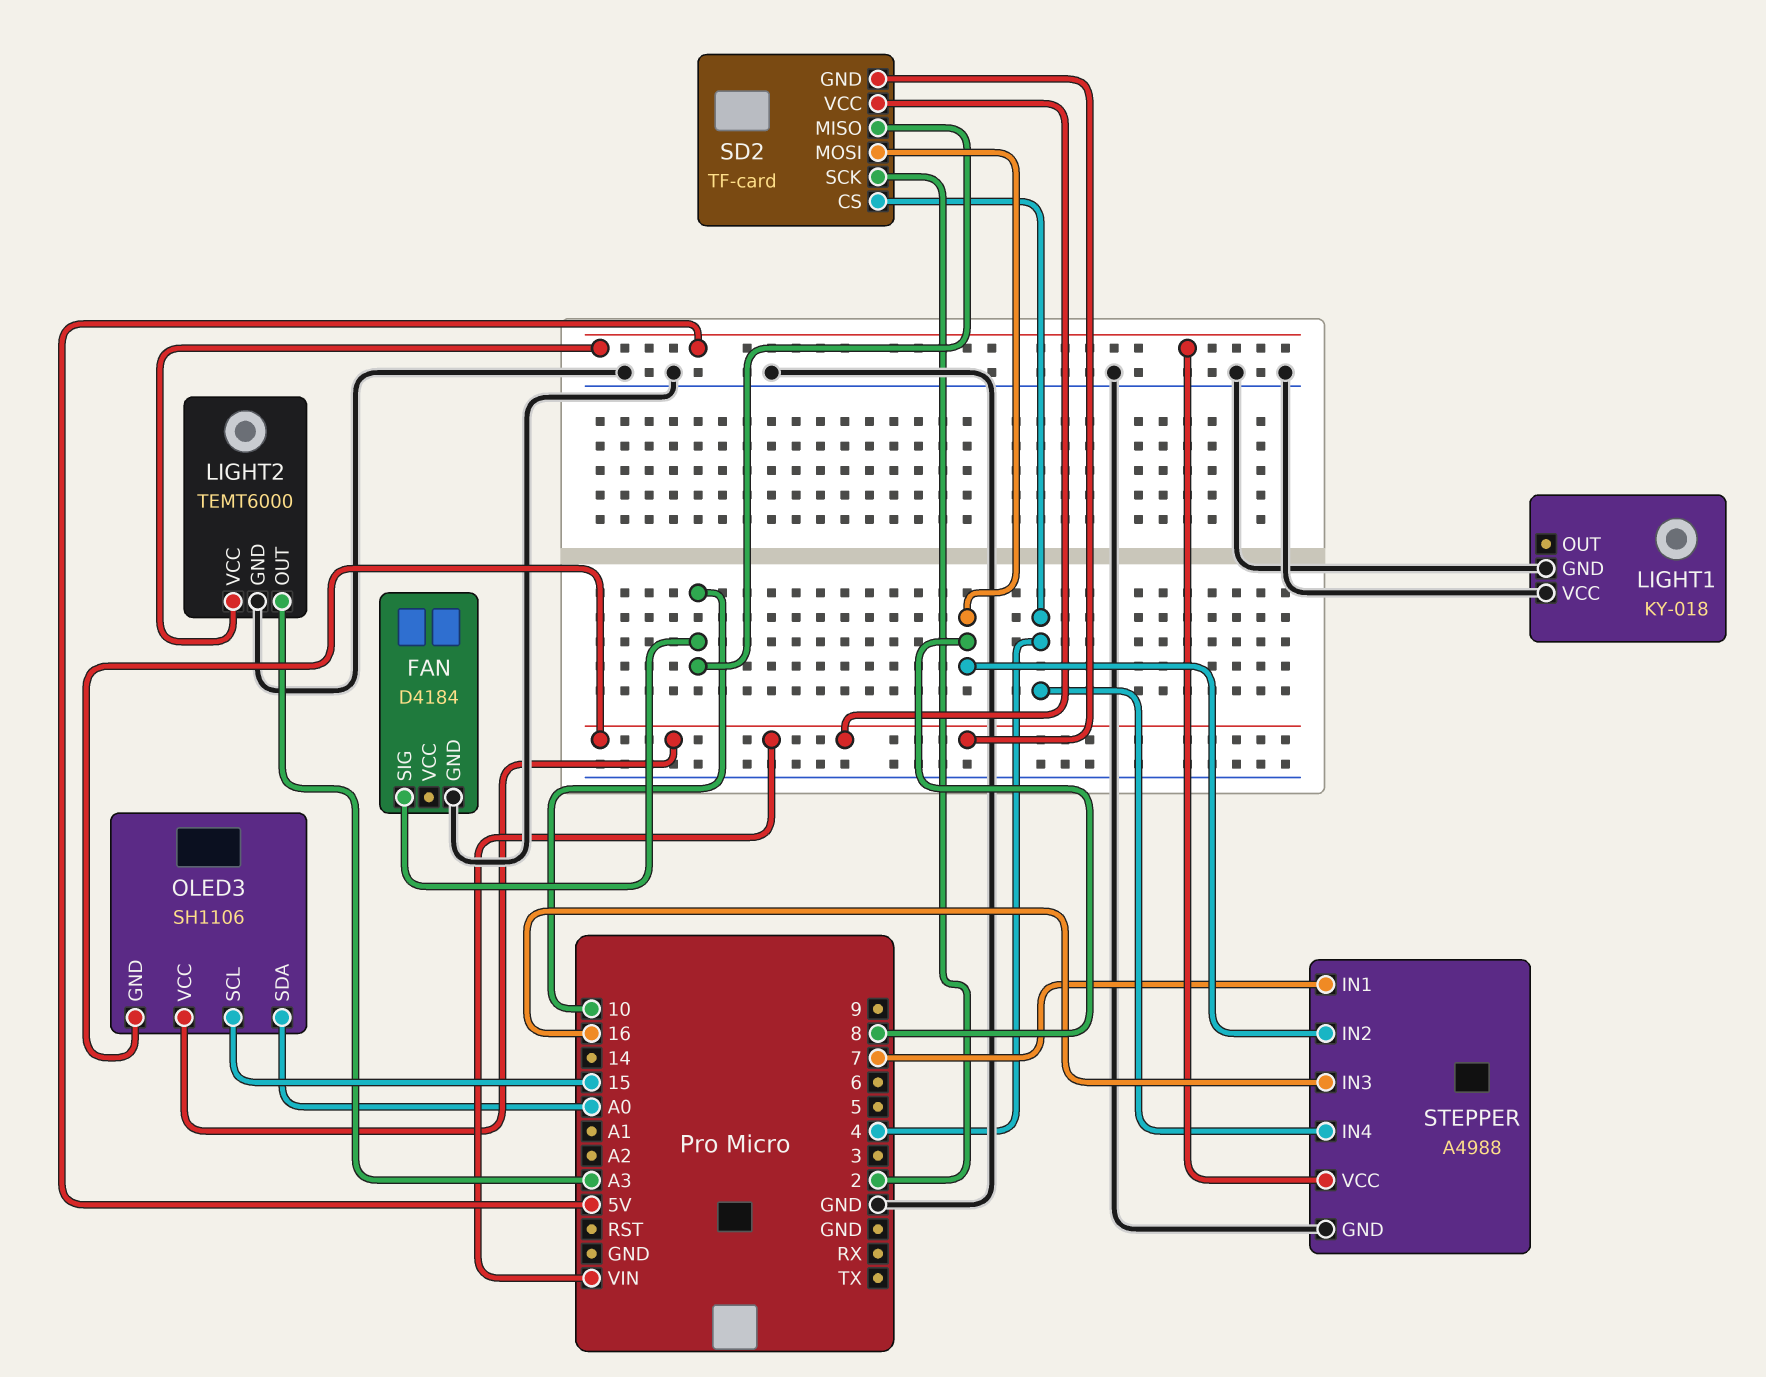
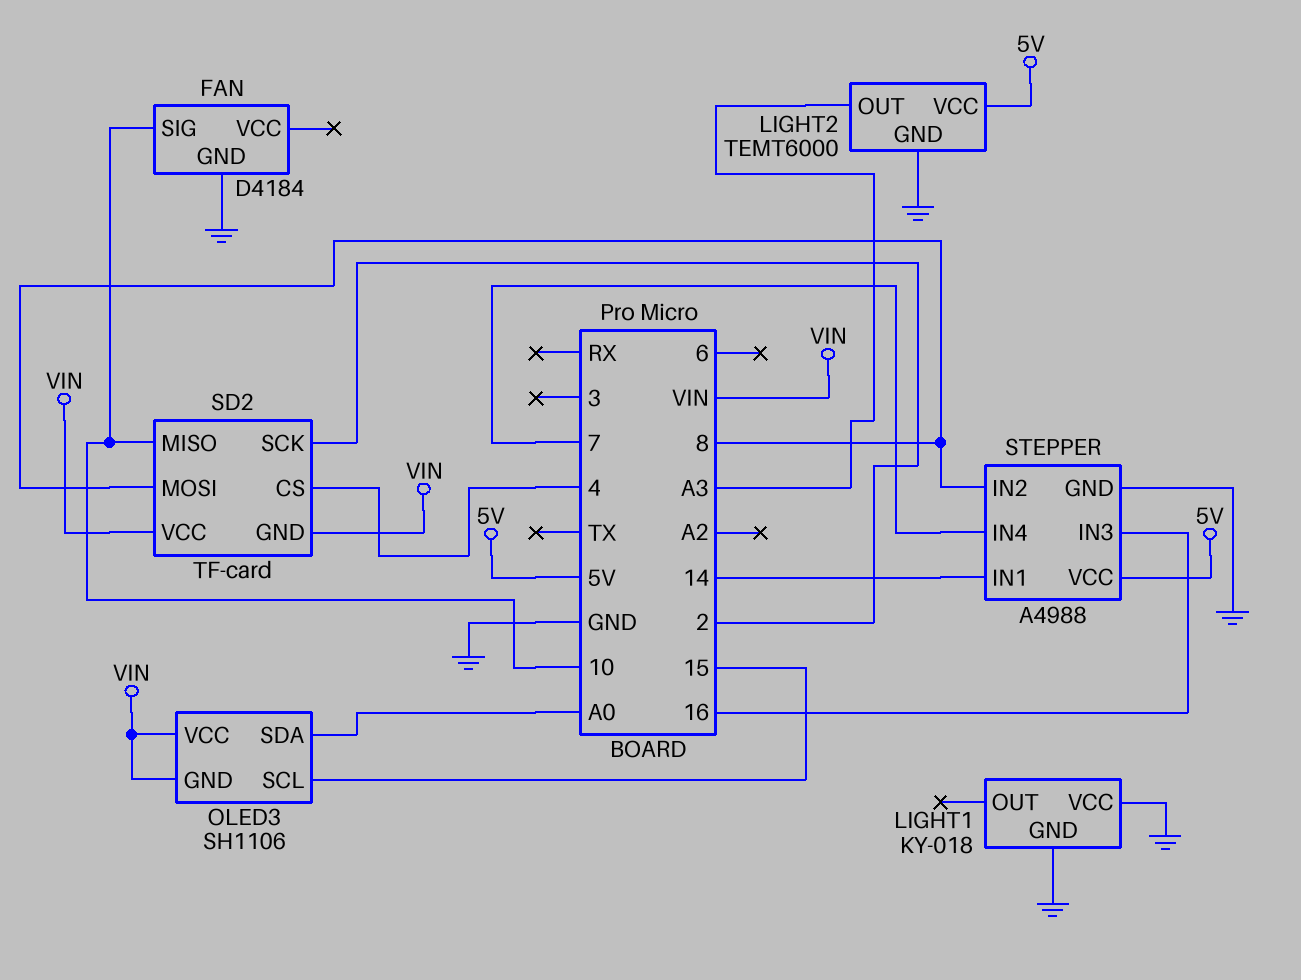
STEPPER pin IN1: 7 -> 14
STEPPER pin IN4: 4 -> 7

